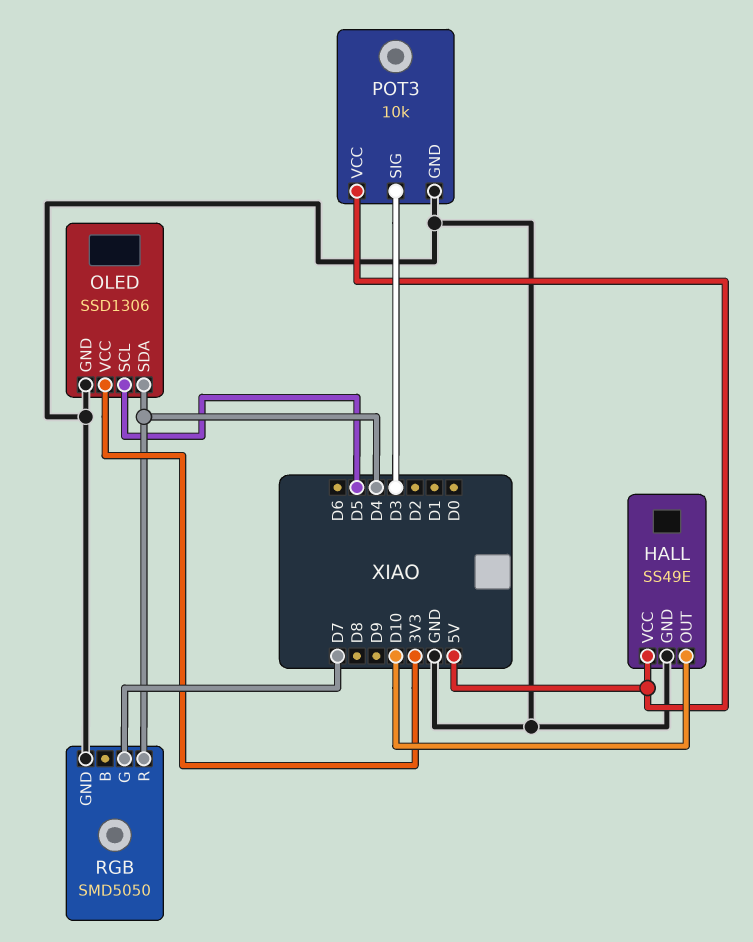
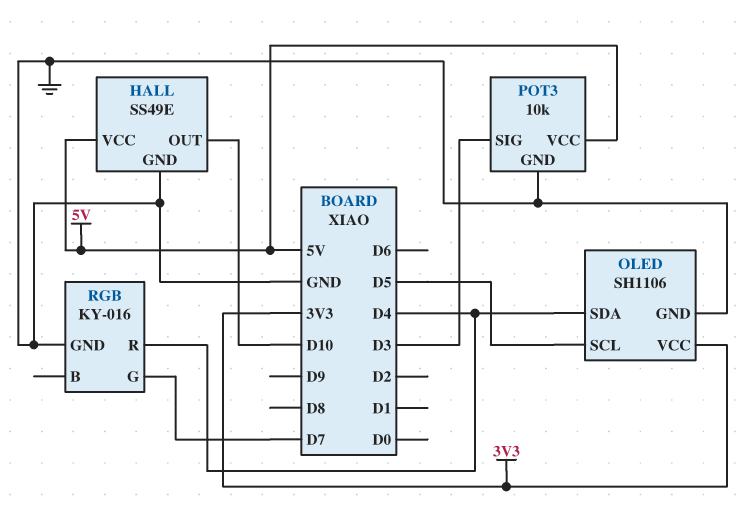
OLED: SSD1306 -> SH1106
RGB: SMD5050 -> KY-016

